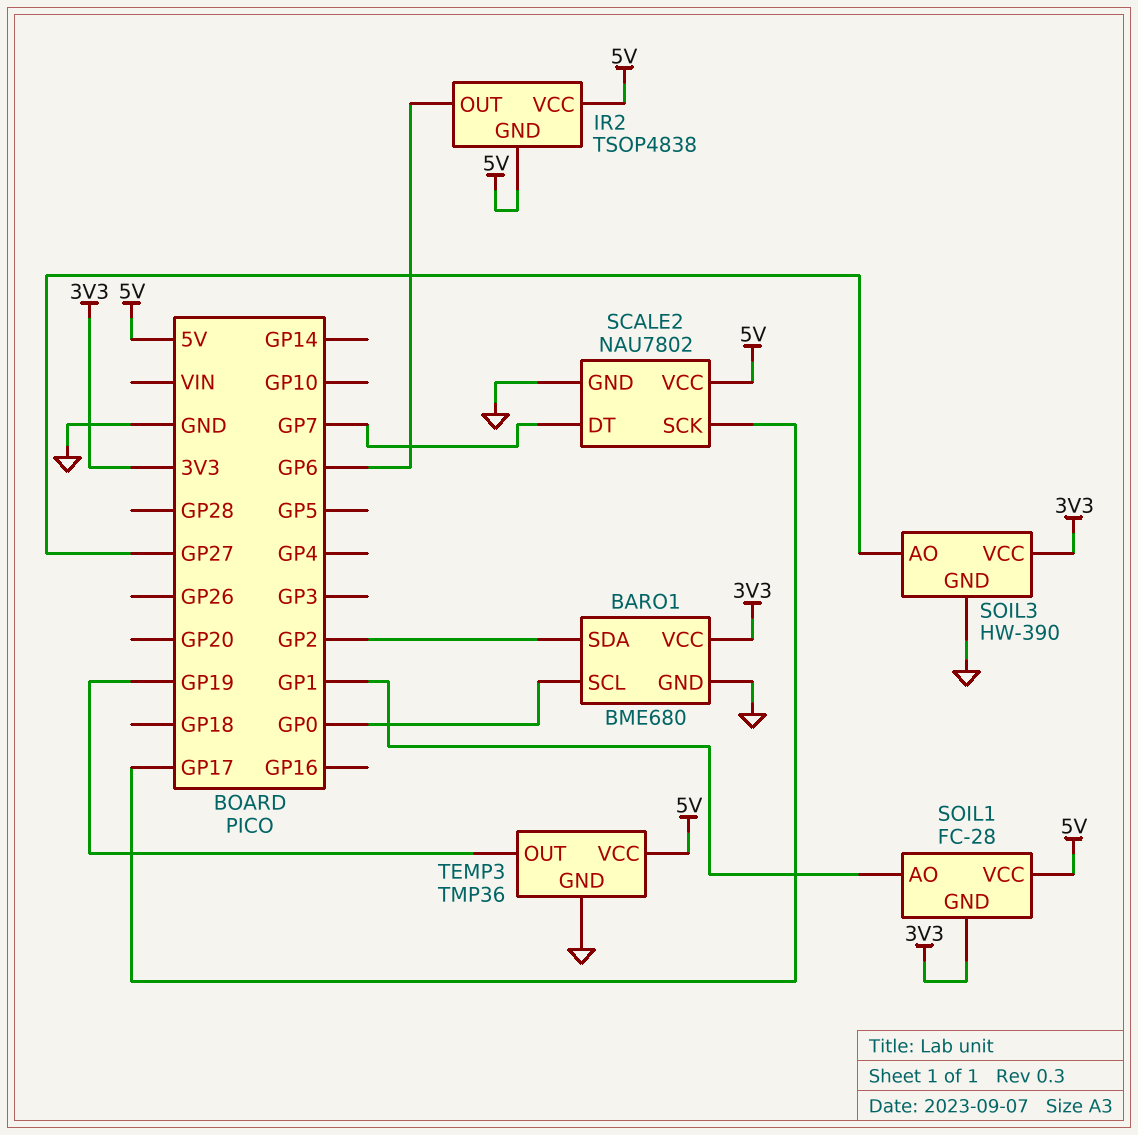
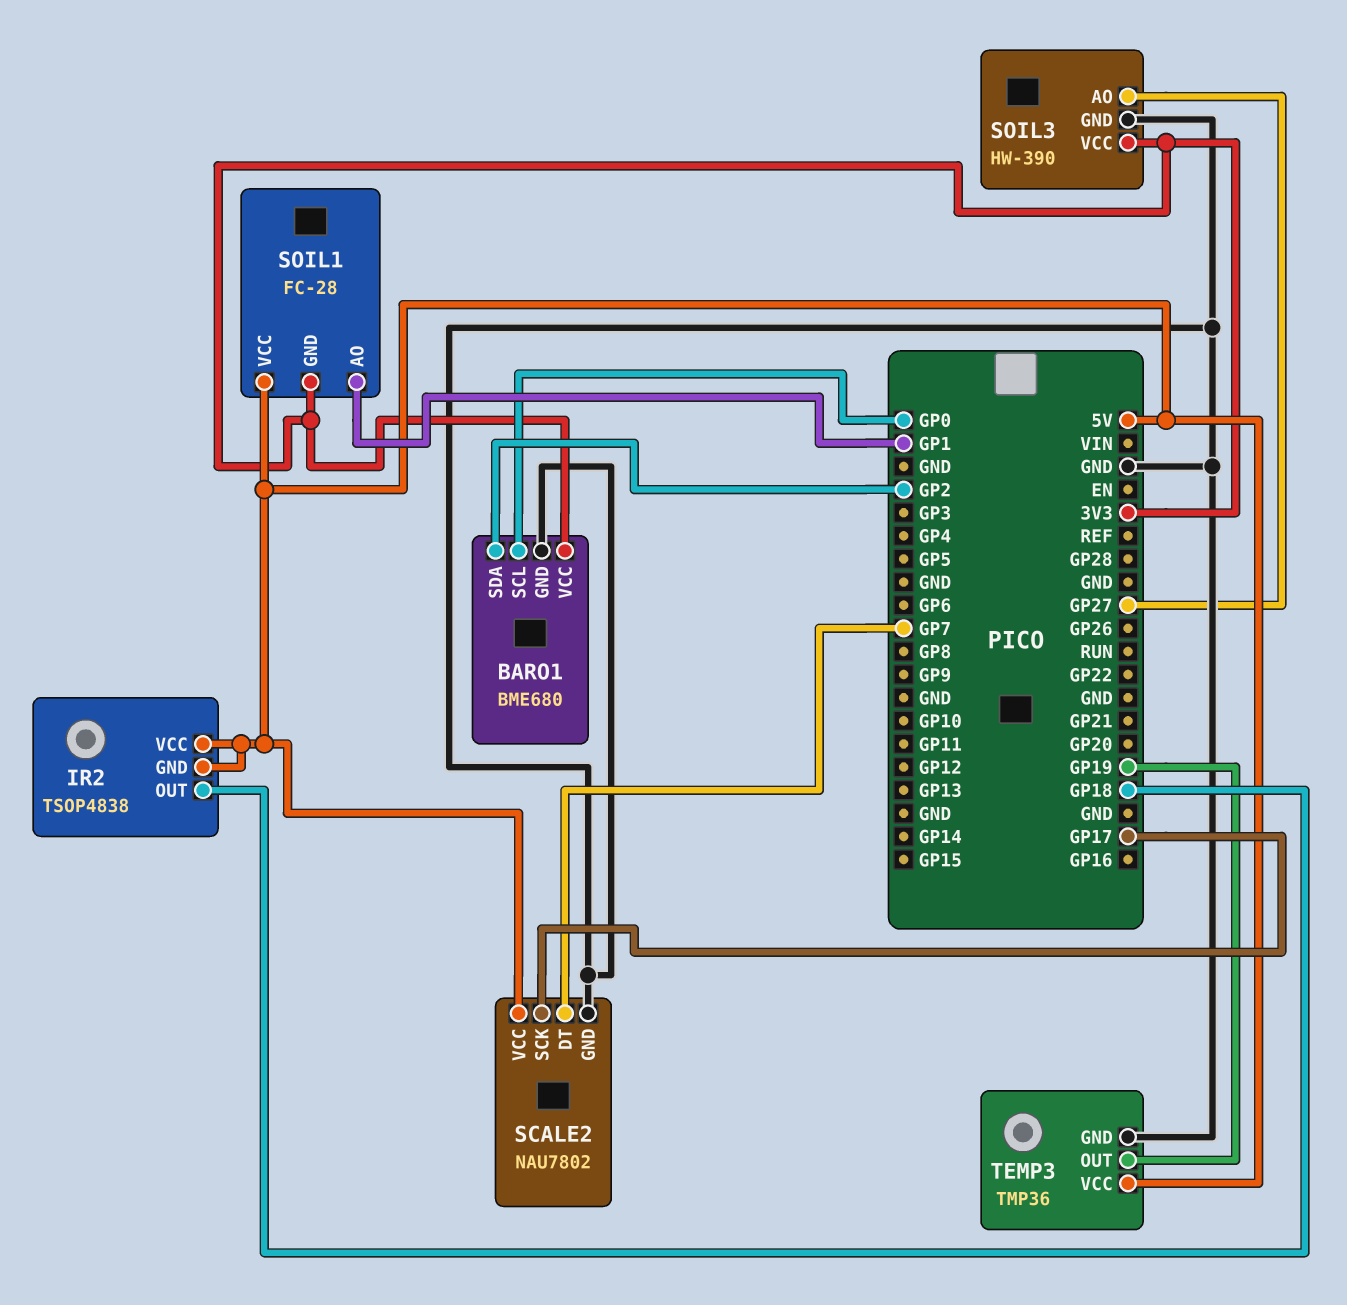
IR2 pin OUT: GP6 -> GP18

